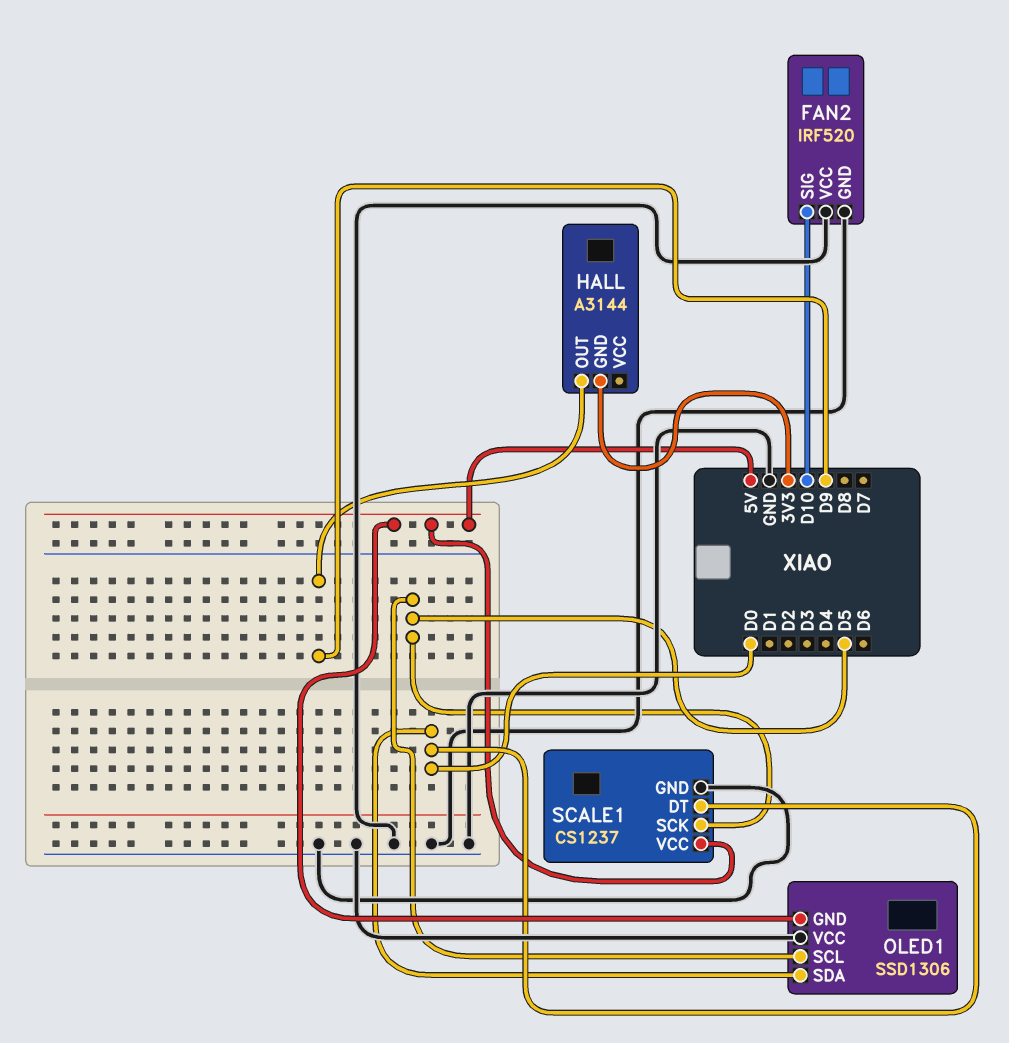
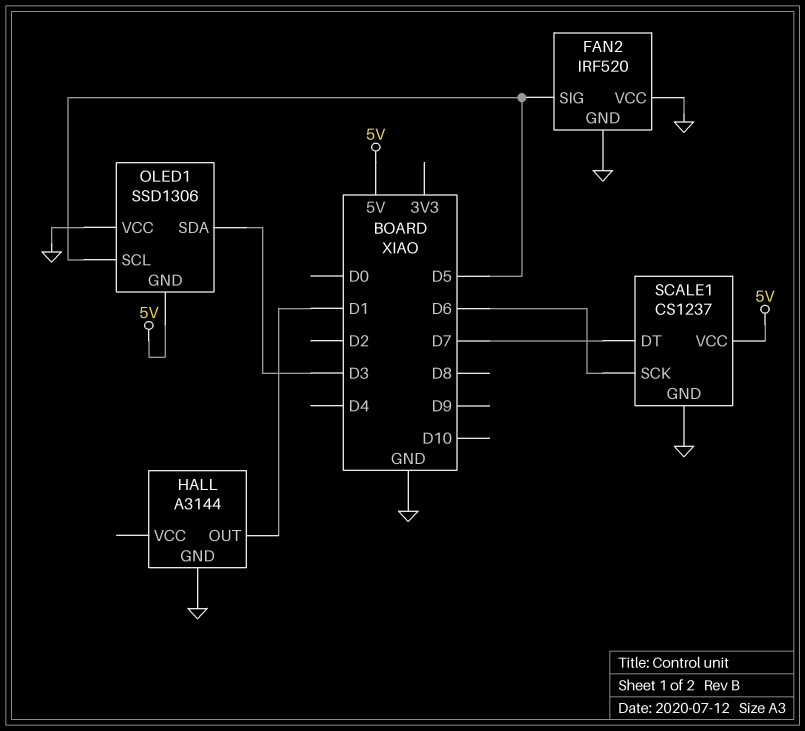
FAN2 pin SIG: D10 -> D5
HALL pin GND: 3V3 -> GND
HALL pin OUT: D9 -> D1
OLED1 pin SDA: D0 -> D3
SCALE1 pin DT: D0 -> D7
SCALE1 pin SCK: D5 -> D6

